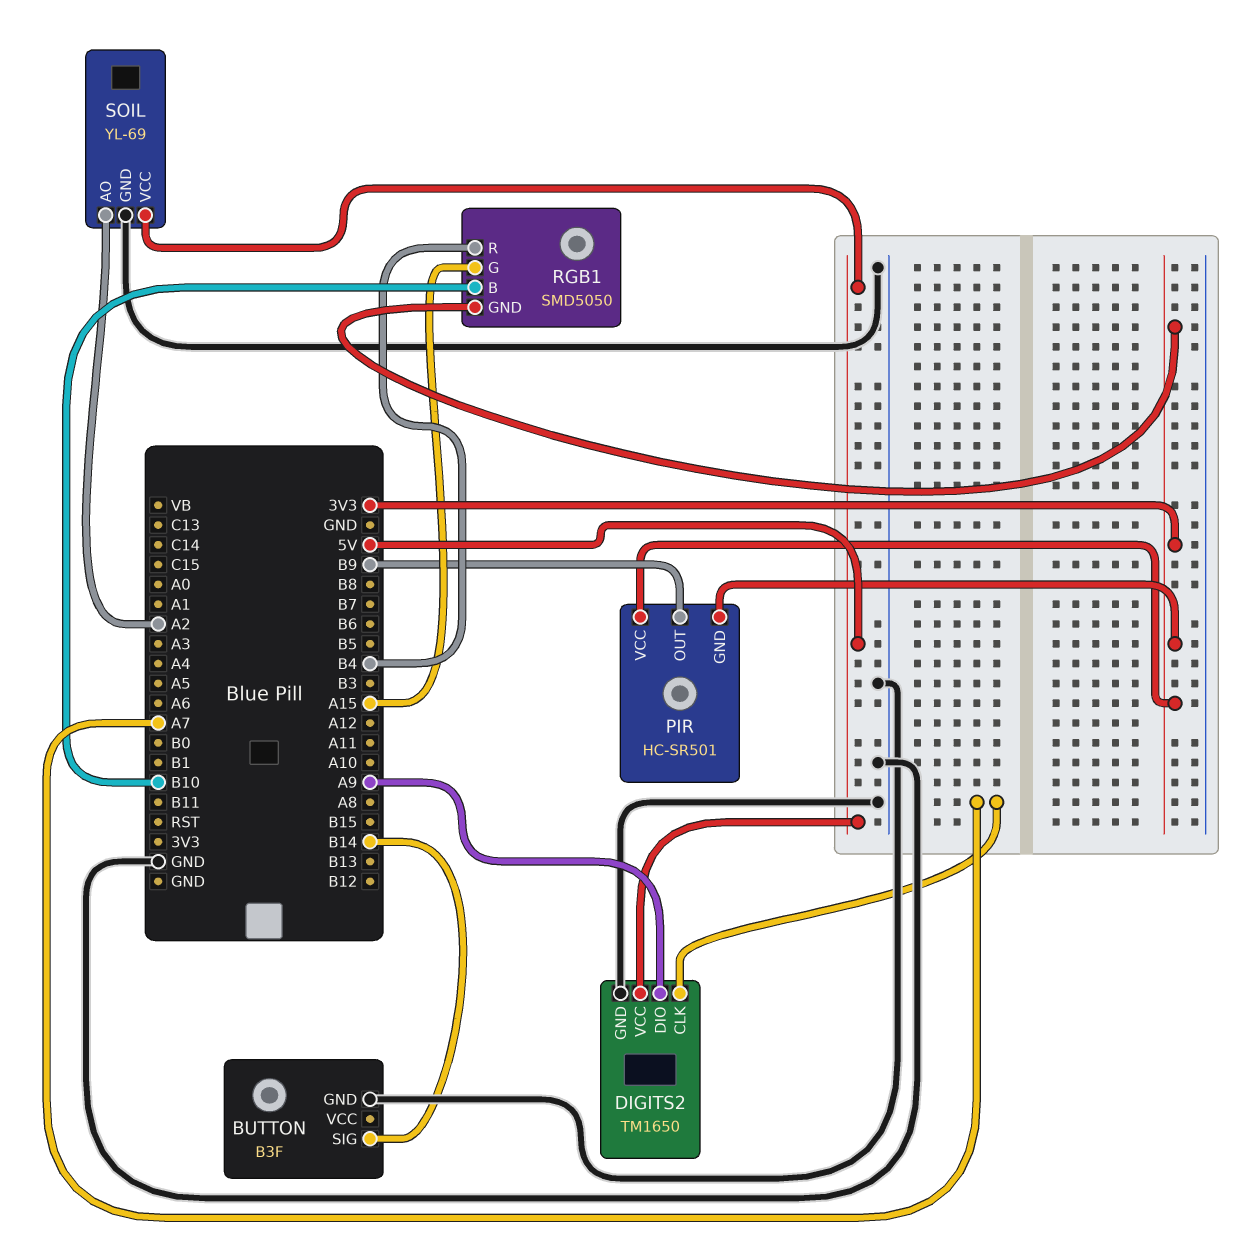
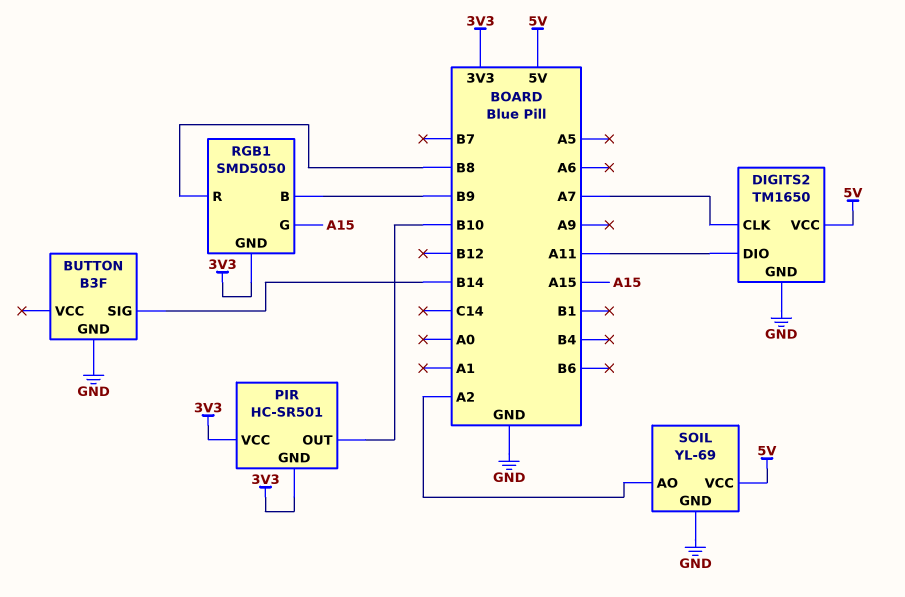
DIGITS2 pin DIO: A9 -> A11
PIR pin OUT: B9 -> B10
RGB1 pin B: B10 -> B9
RGB1 pin R: B4 -> B8

